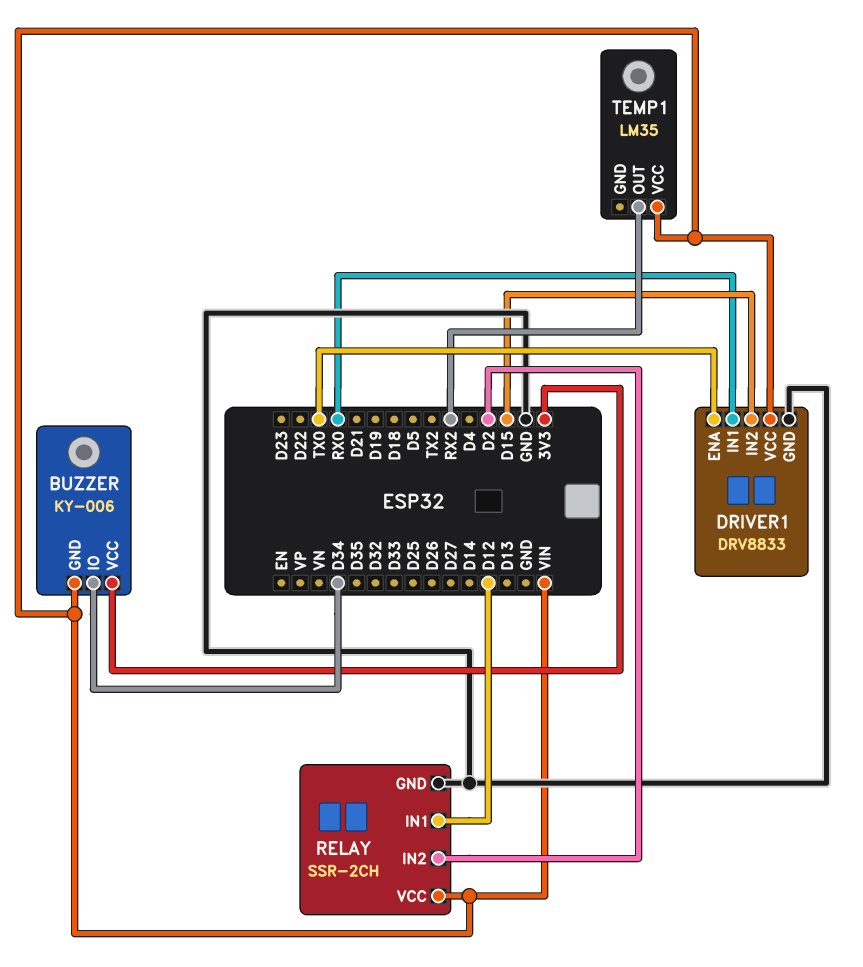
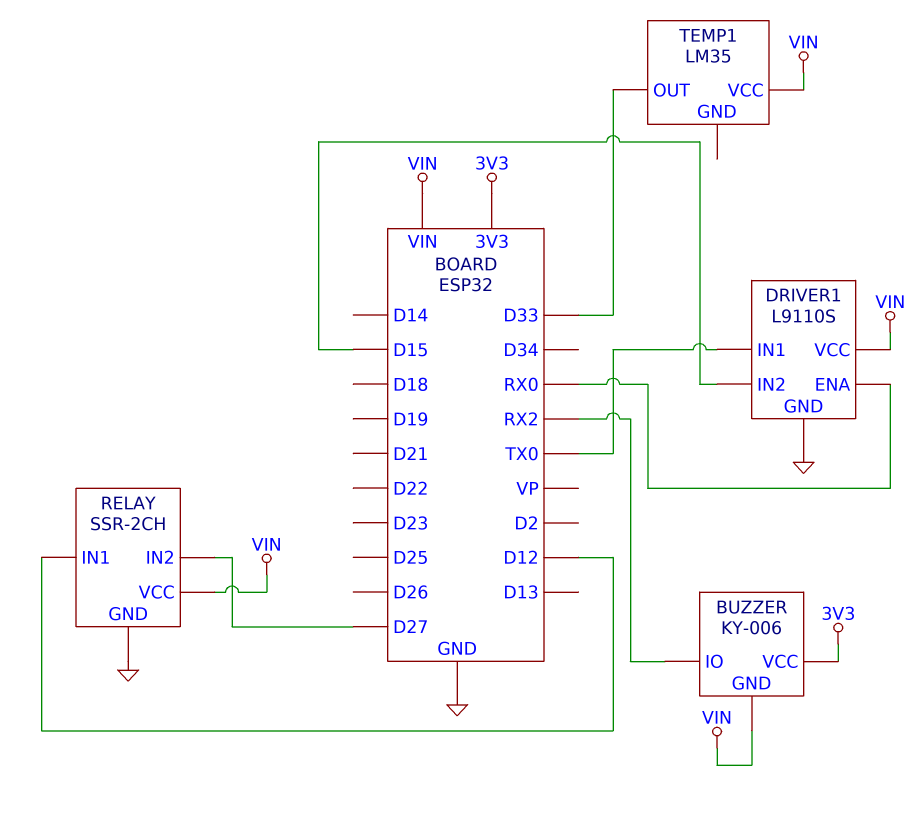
BUZZER pin IO: D34 -> RX2
DRIVER1: DRV8833 -> L9110S
DRIVER1 pin ENA: TX0 -> RX0
DRIVER1 pin IN1: RX0 -> TX0
RELAY pin IN2: D2 -> D27
TEMP1 pin OUT: RX2 -> D33

